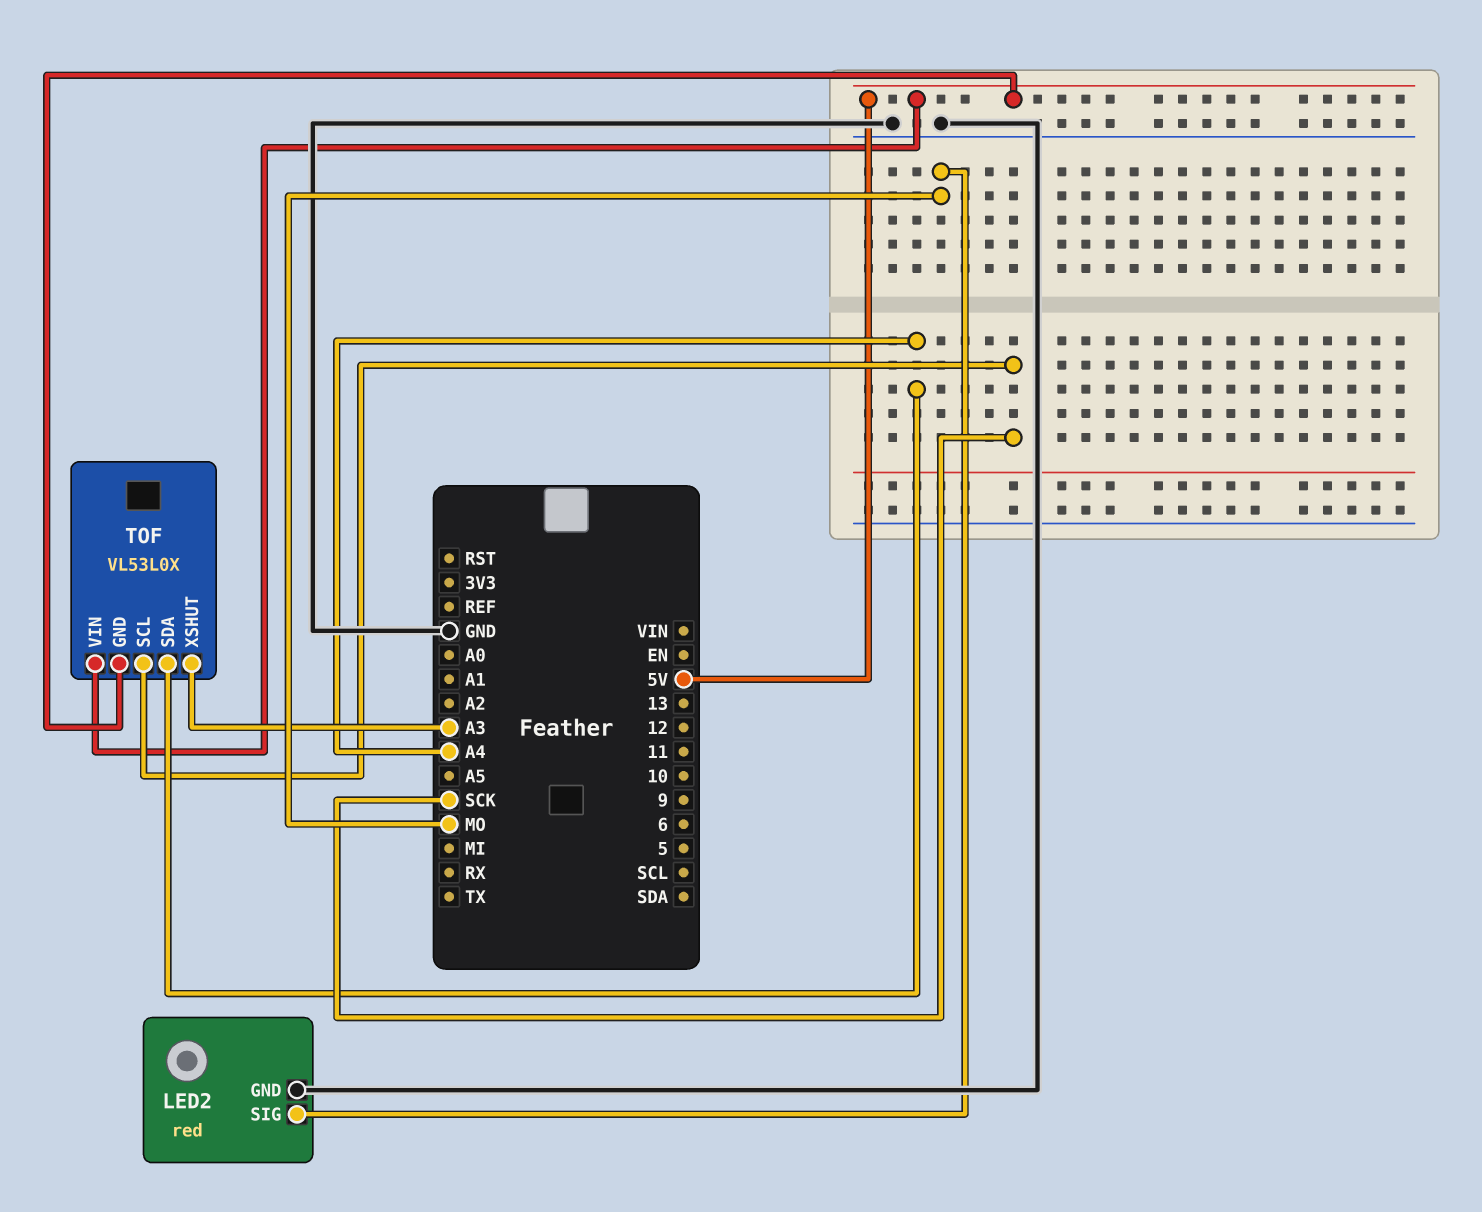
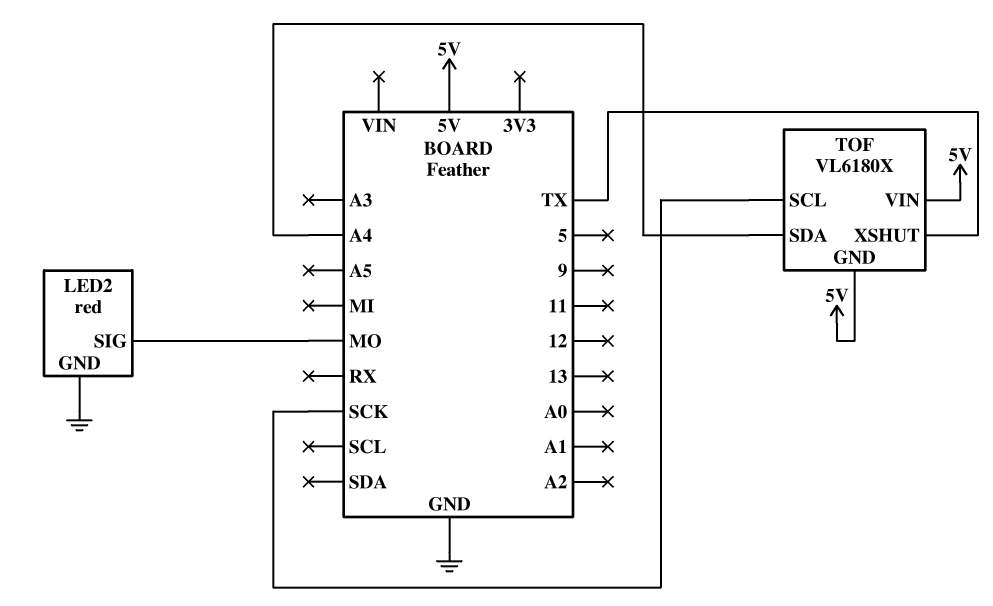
TOF: VL53L0X -> VL6180X
TOF pin XSHUT: A3 -> TX

